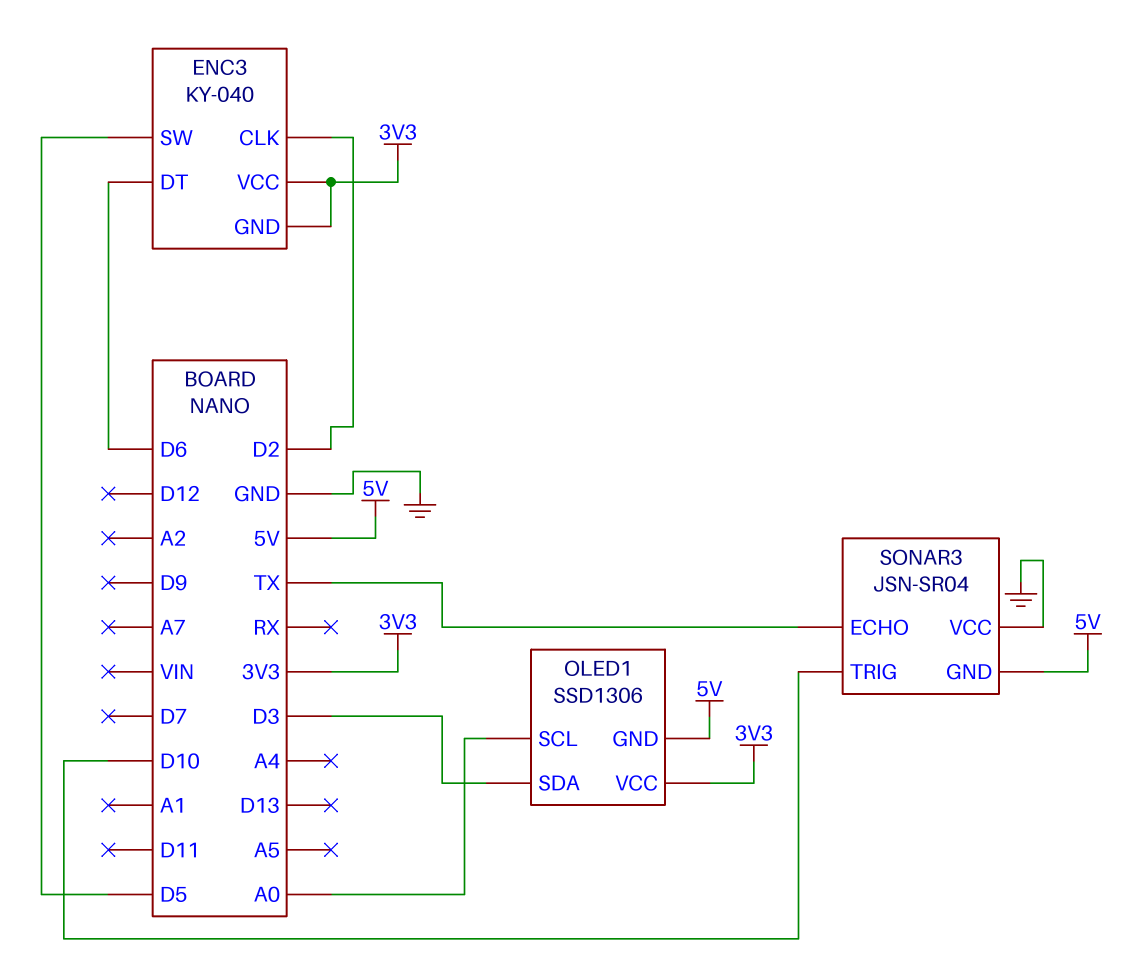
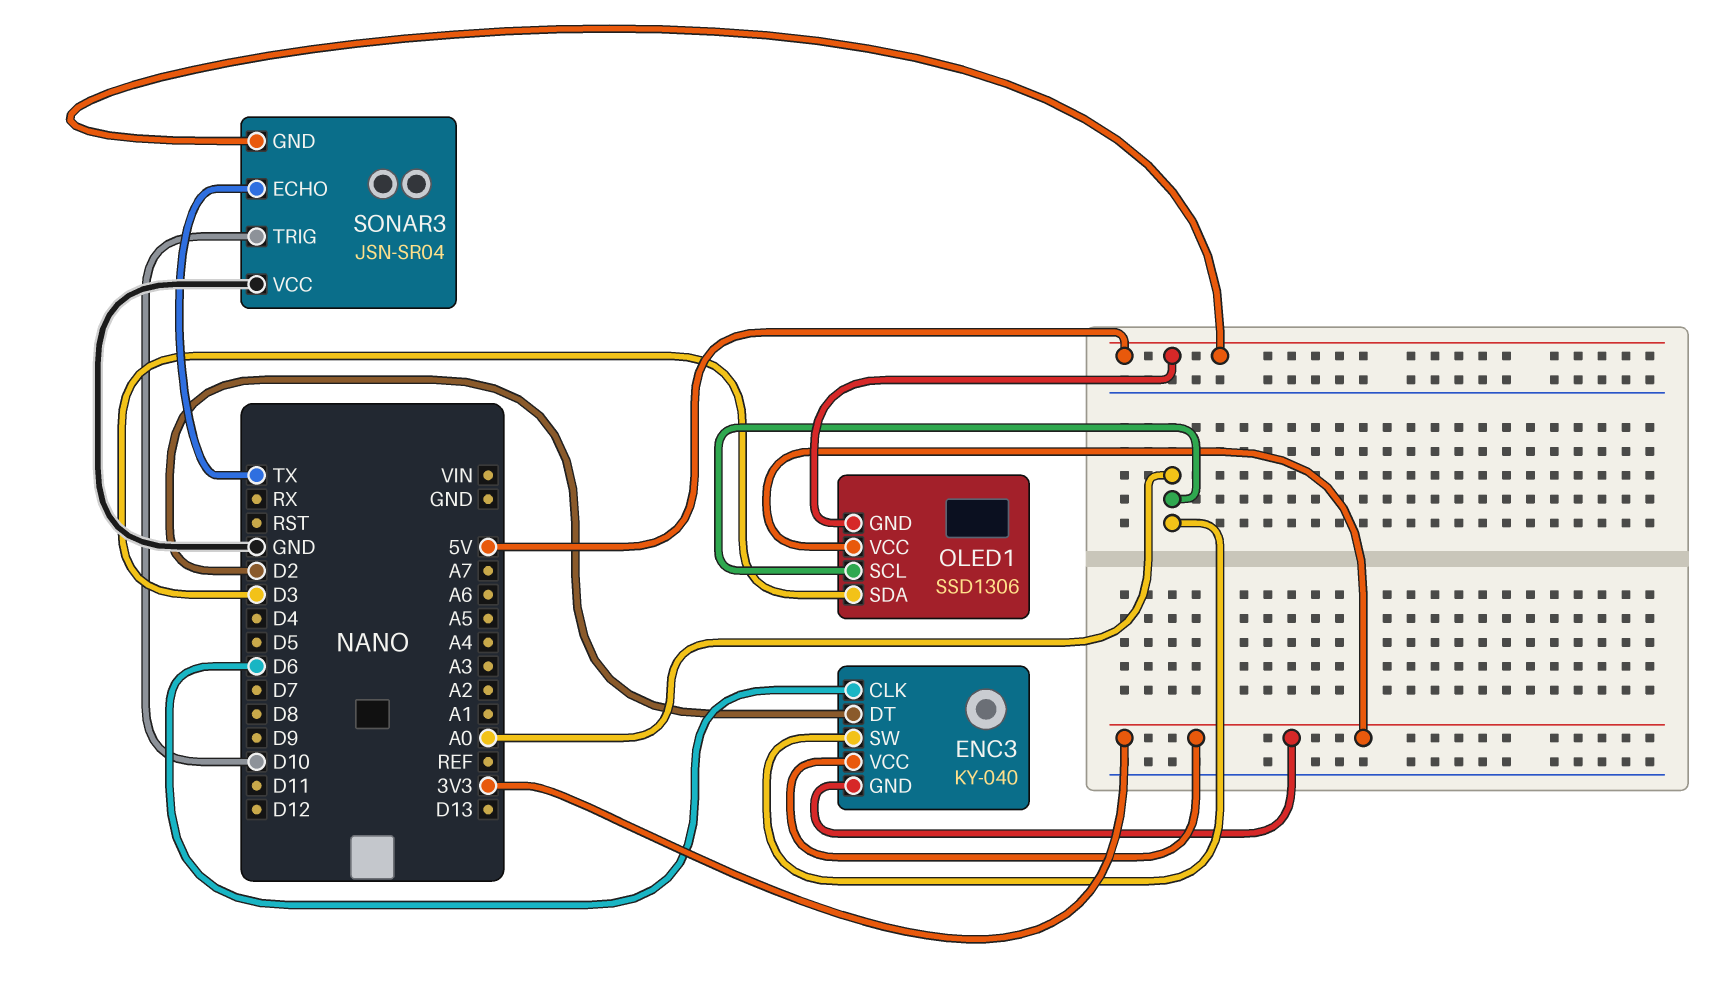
ENC3 pin CLK: D2 -> D6
ENC3 pin DT: D6 -> D2
ENC3 pin SW: D5 -> A0

